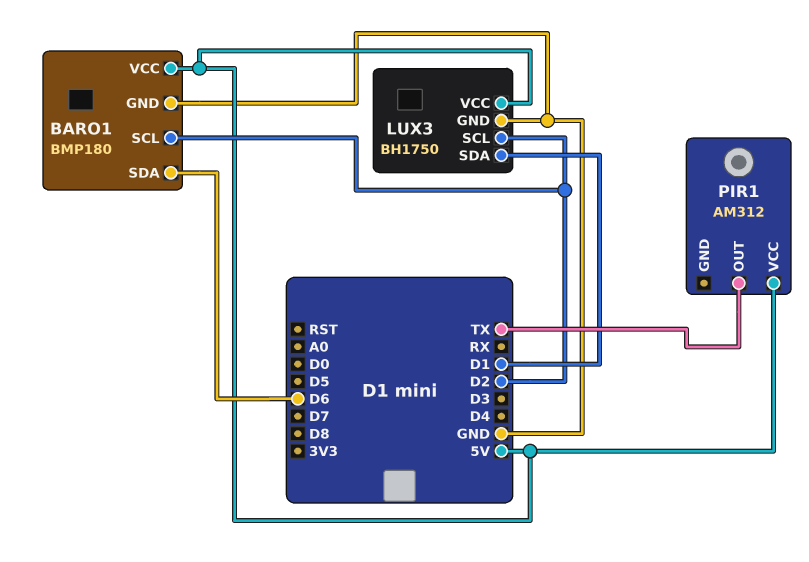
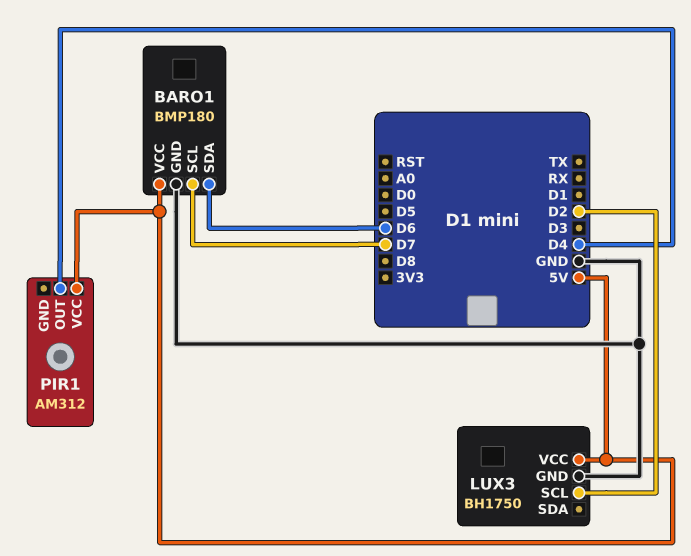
BARO1 pin SCL: D2 -> D7
LUX3 pin SDA: D1 -> none
PIR1 pin OUT: TX -> D4

